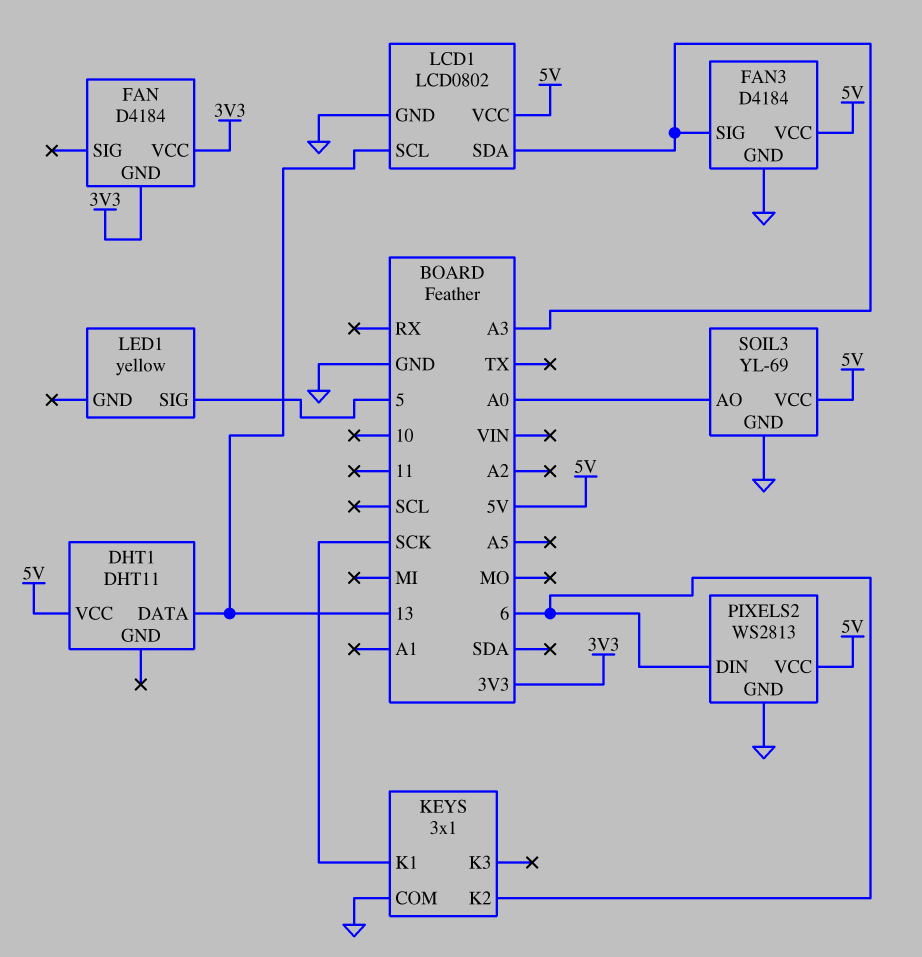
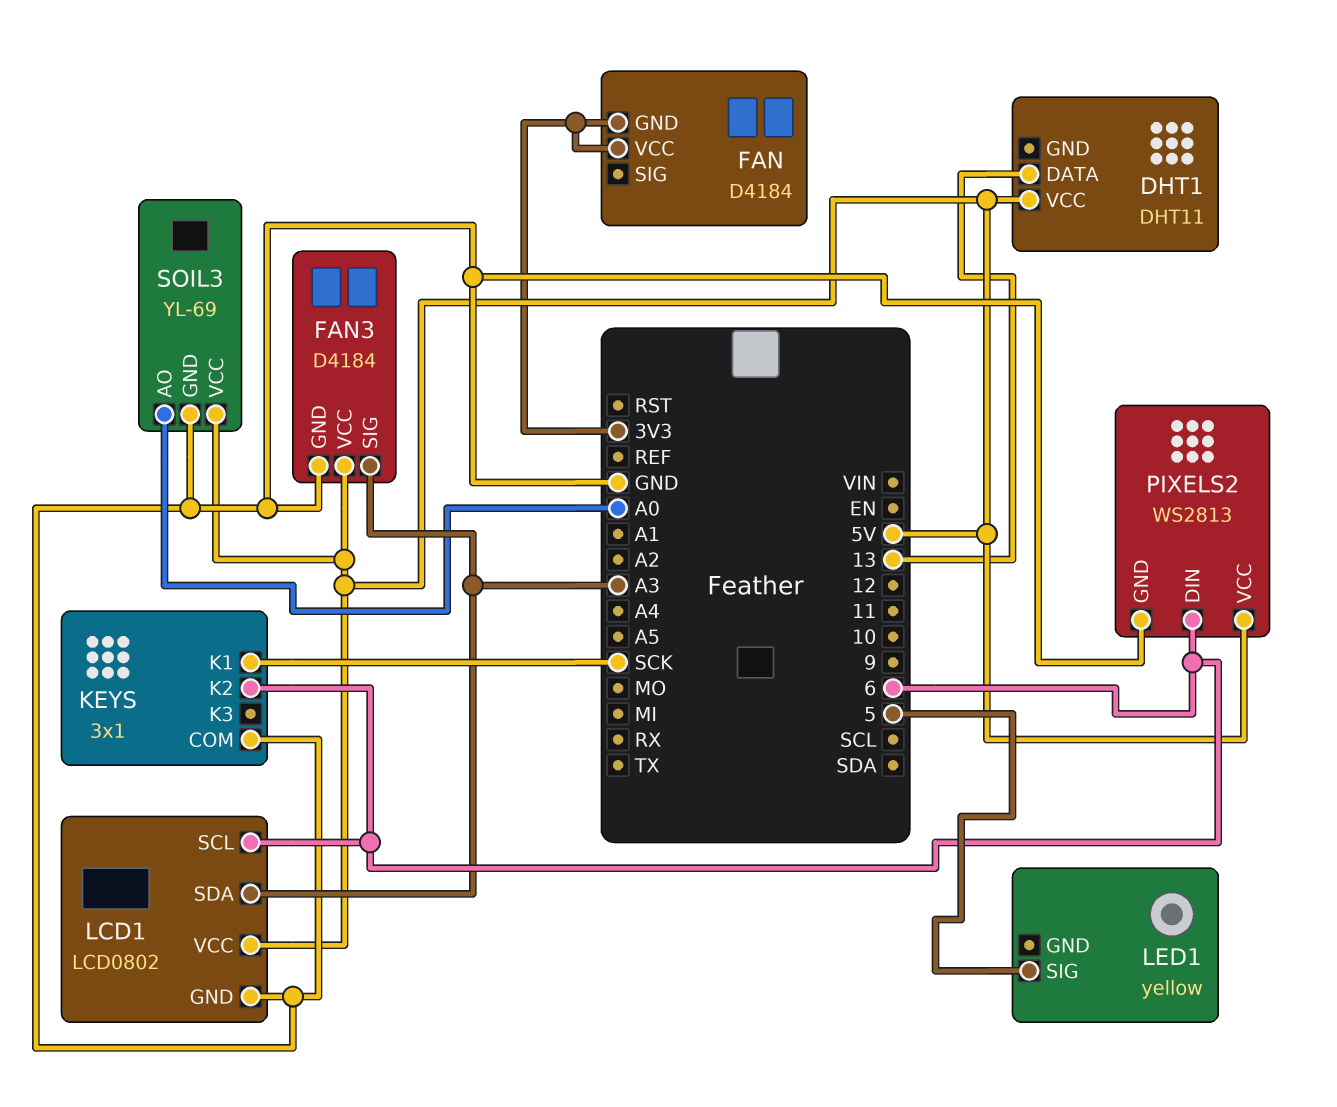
LCD1 pin SCL: 13 -> 6

